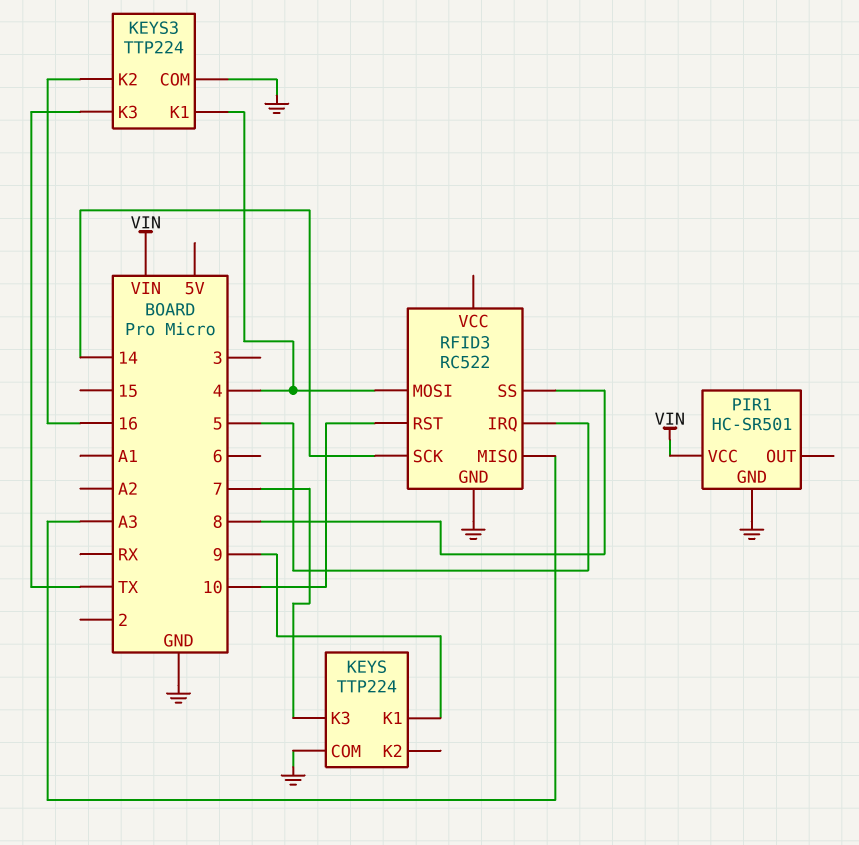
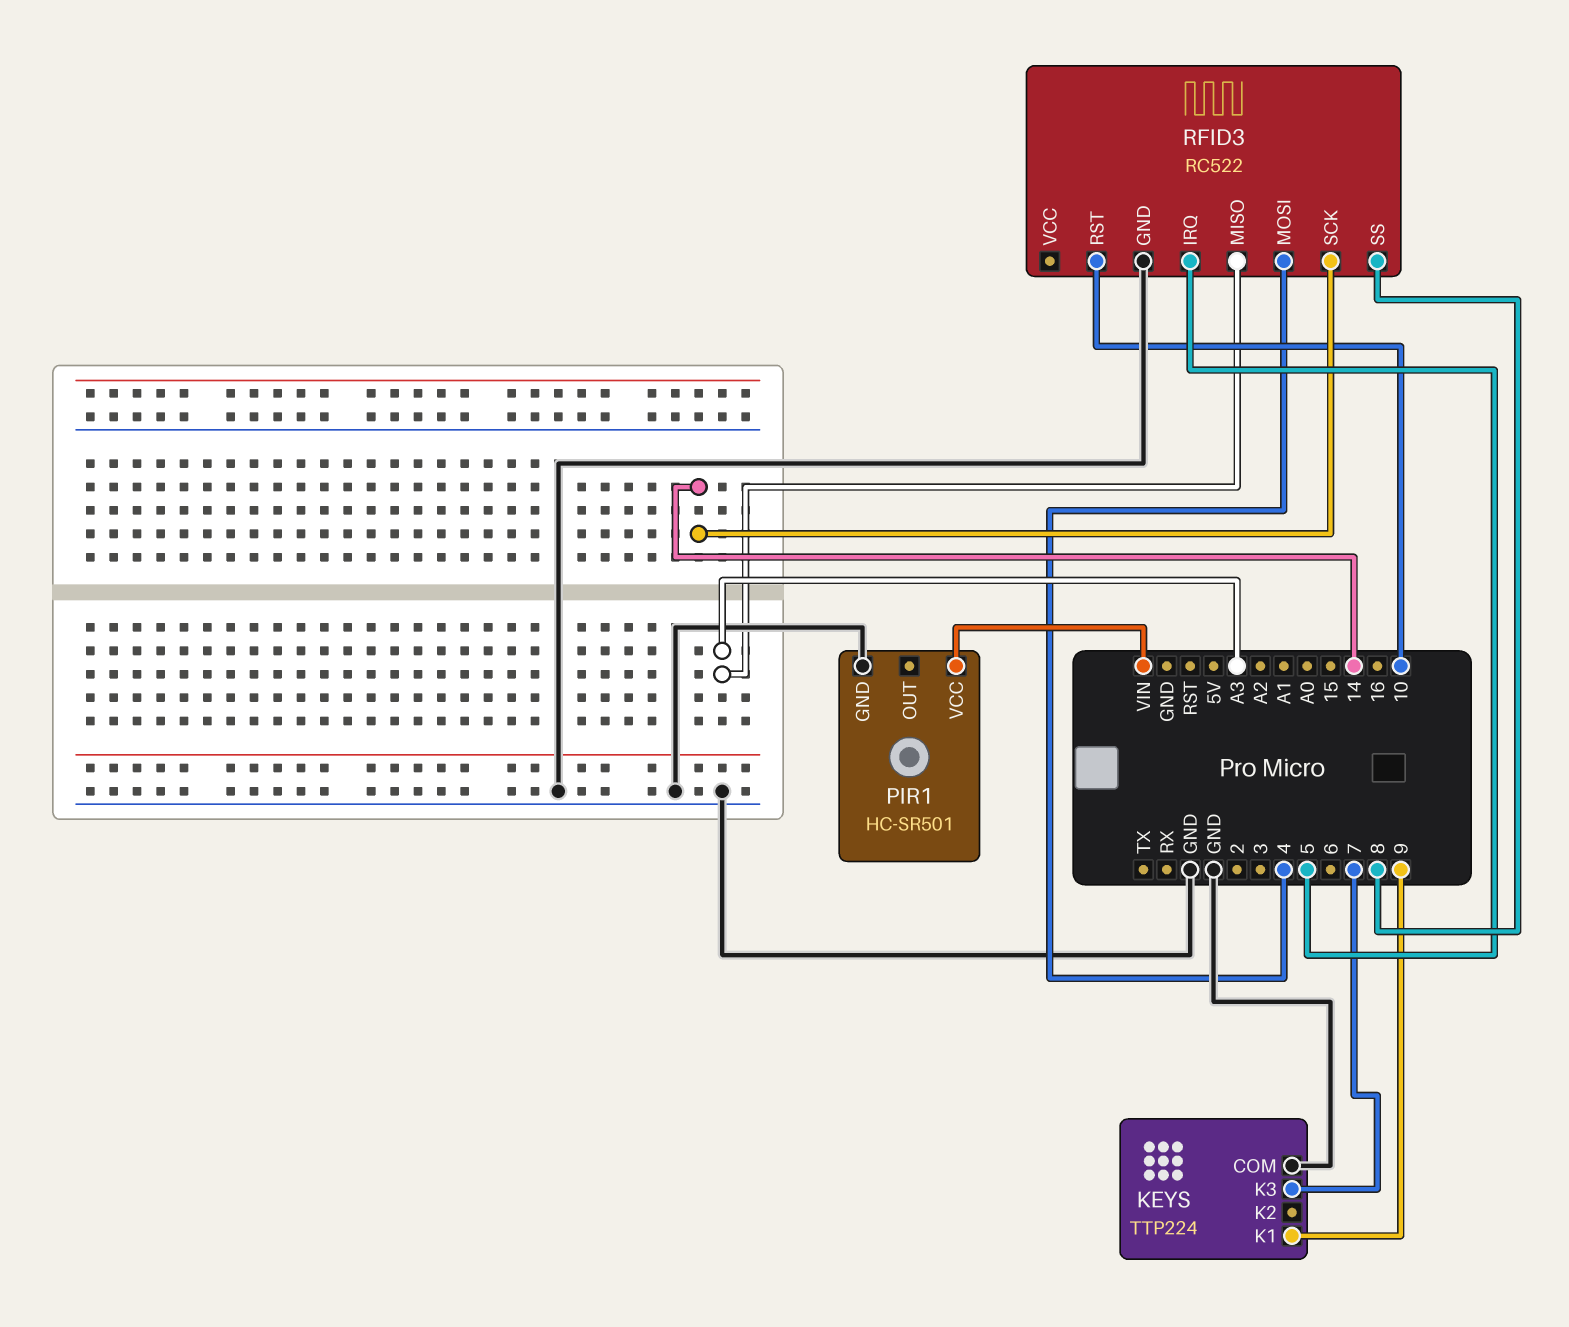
KEYS3: TTP224 -> none
KEYS3 pin COM: GND -> none
KEYS3 pin K1: 4 -> none
KEYS3 pin K2: 16 -> none
KEYS3 pin K3: TX -> none

